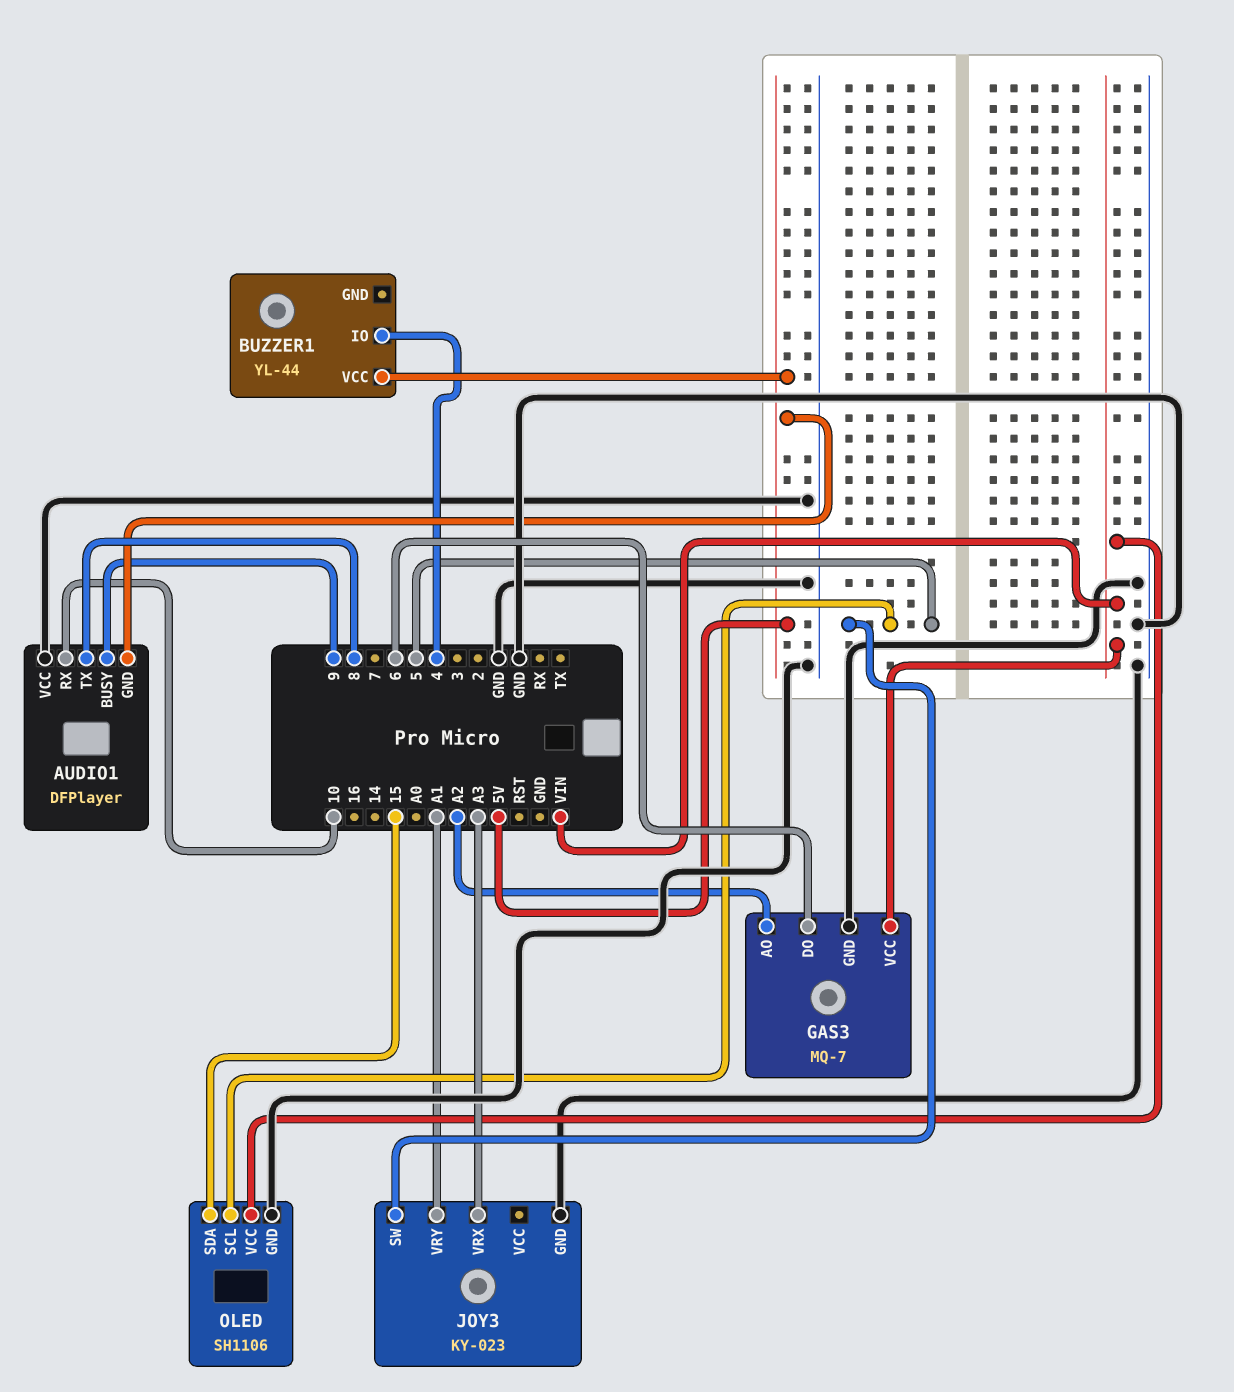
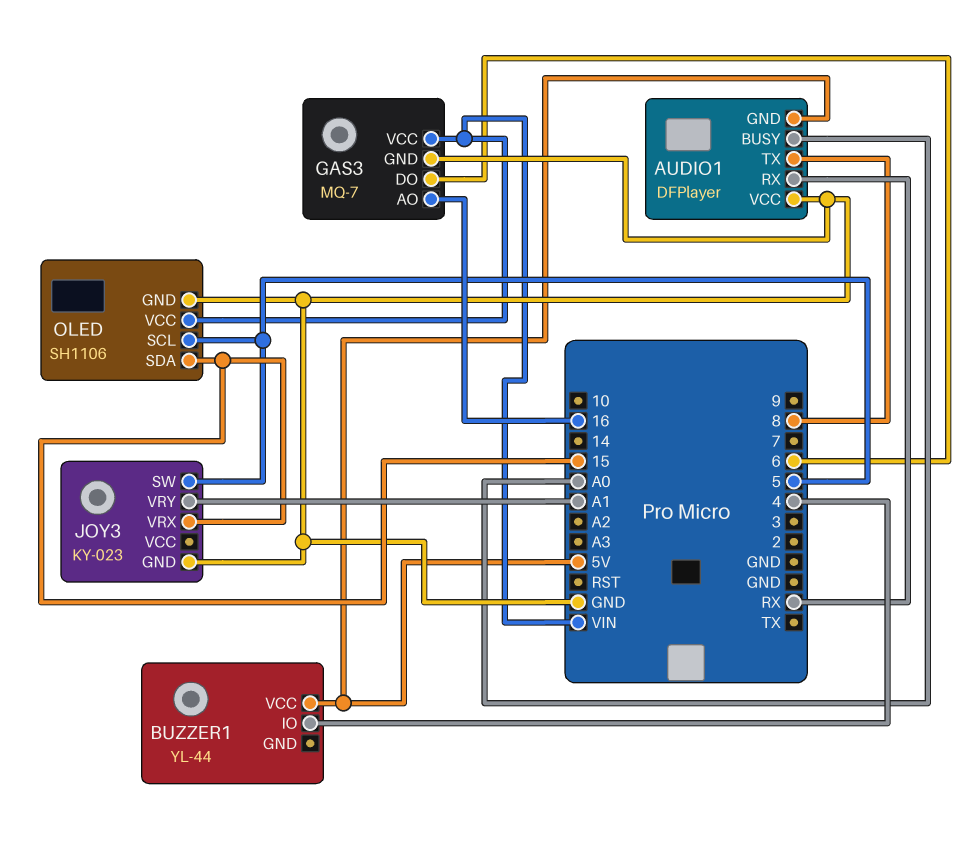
AUDIO1 pin BUSY: 9 -> A0
AUDIO1 pin RX: 10 -> RX
GAS3 pin AO: A2 -> 16
JOY3 pin VRX: A3 -> 15

